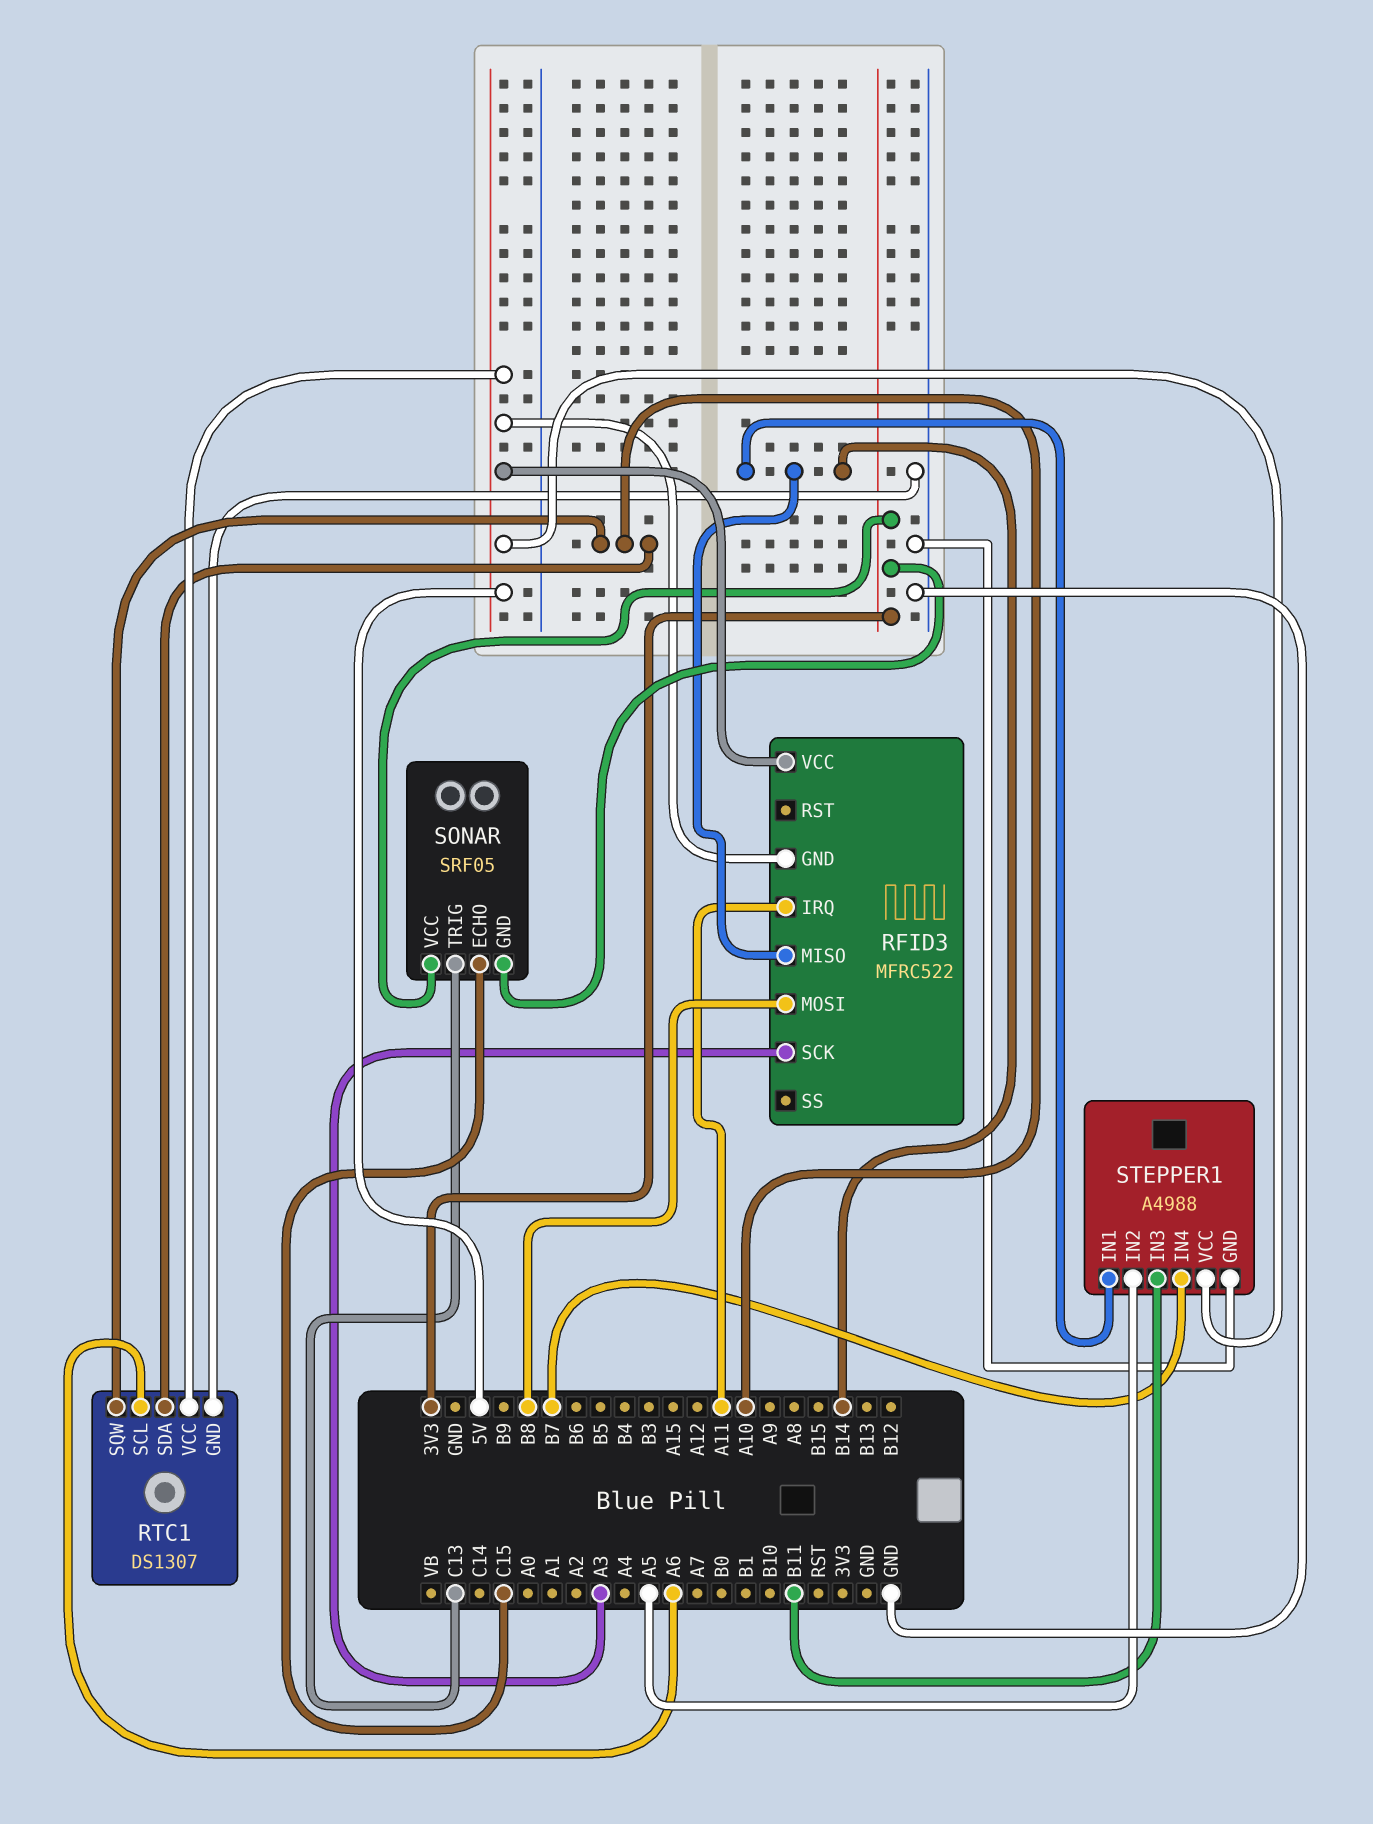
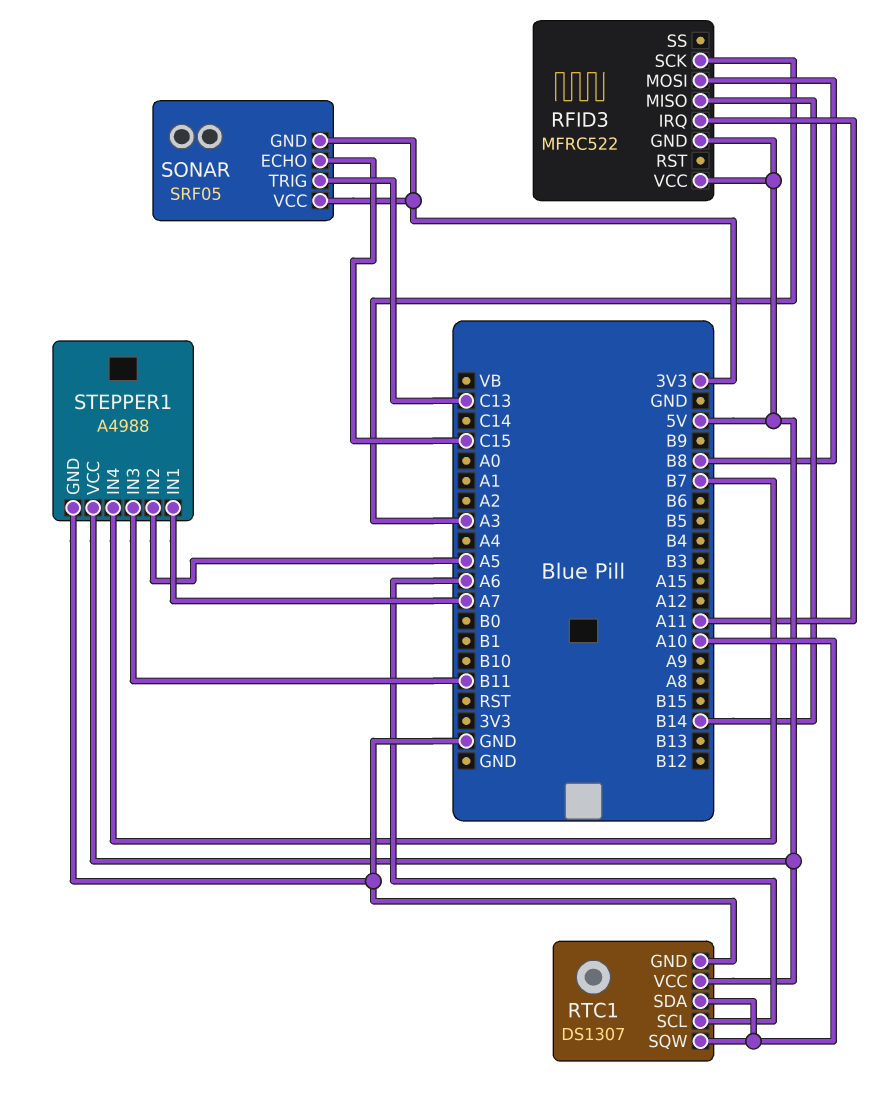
STEPPER1 pin IN1: B14 -> A7

